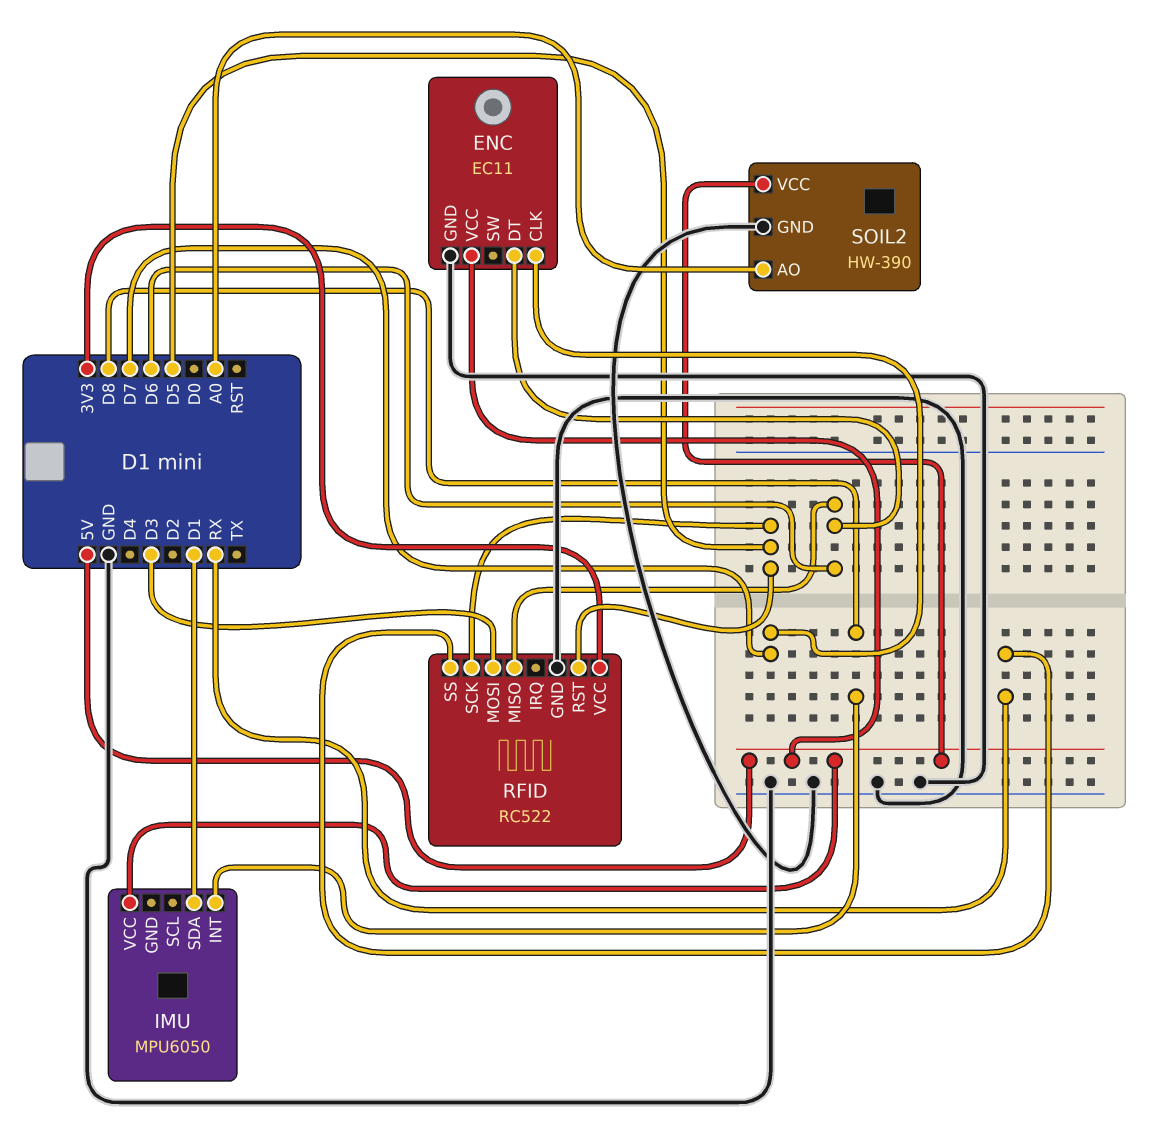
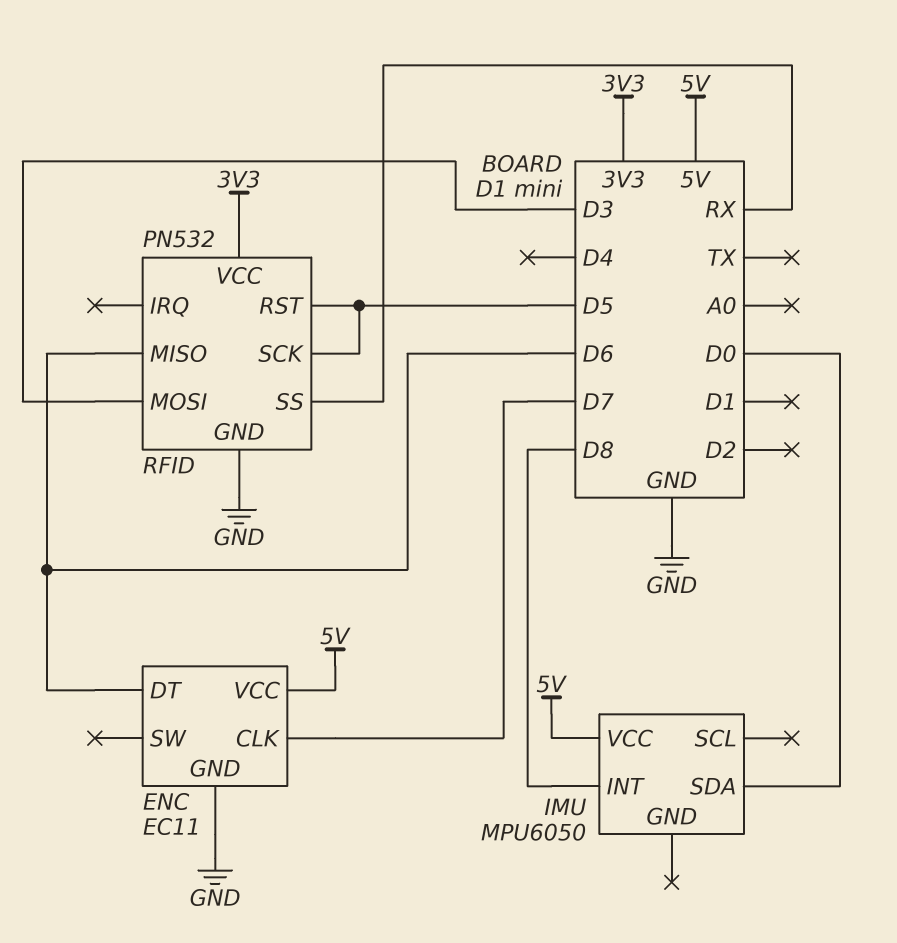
IMU pin SDA: D1 -> D0
RFID: RC522 -> PN532
SOIL2: HW-390 -> none
SOIL2 pin AO: A0 -> none
SOIL2 pin GND: GND -> none
SOIL2 pin VCC: 5V -> none

